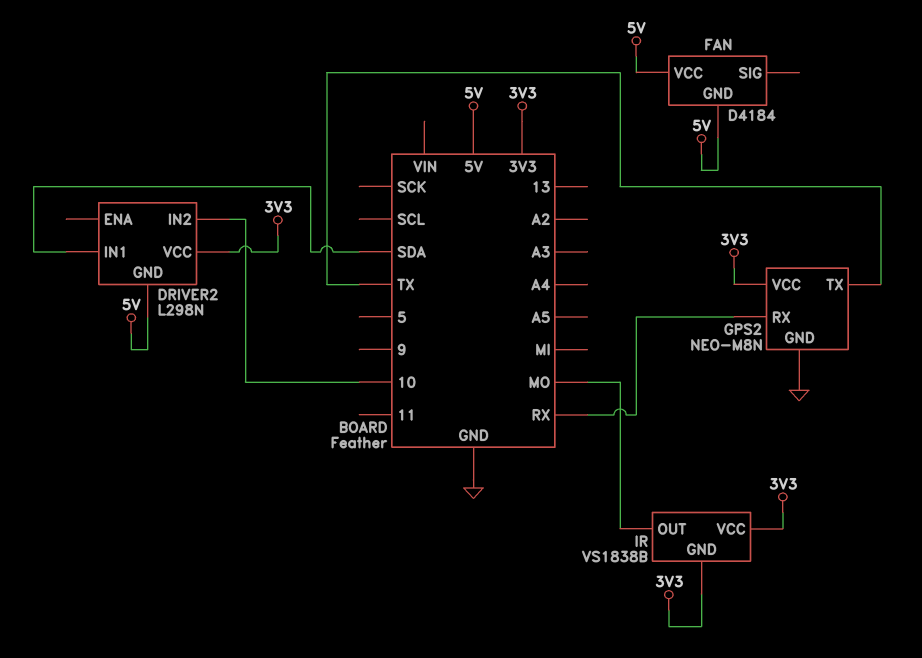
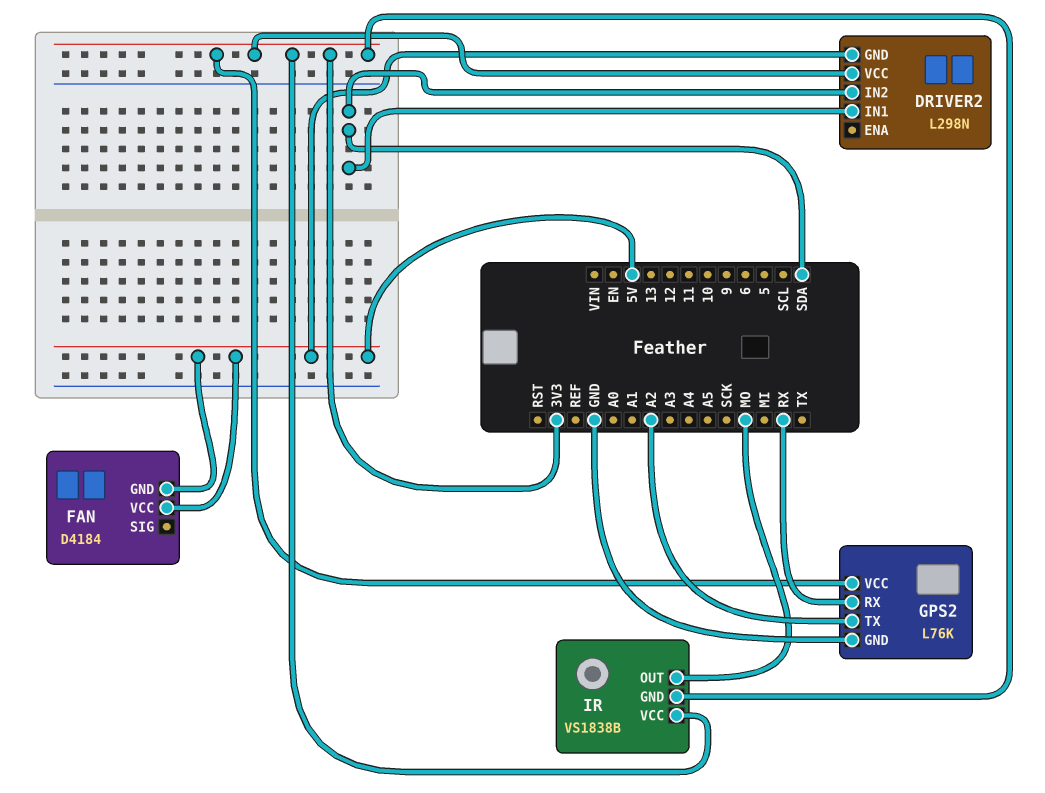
DRIVER2 pin IN2: 10 -> SDA
GPS2: NEO-M8N -> L76K
GPS2 pin TX: TX -> A2

